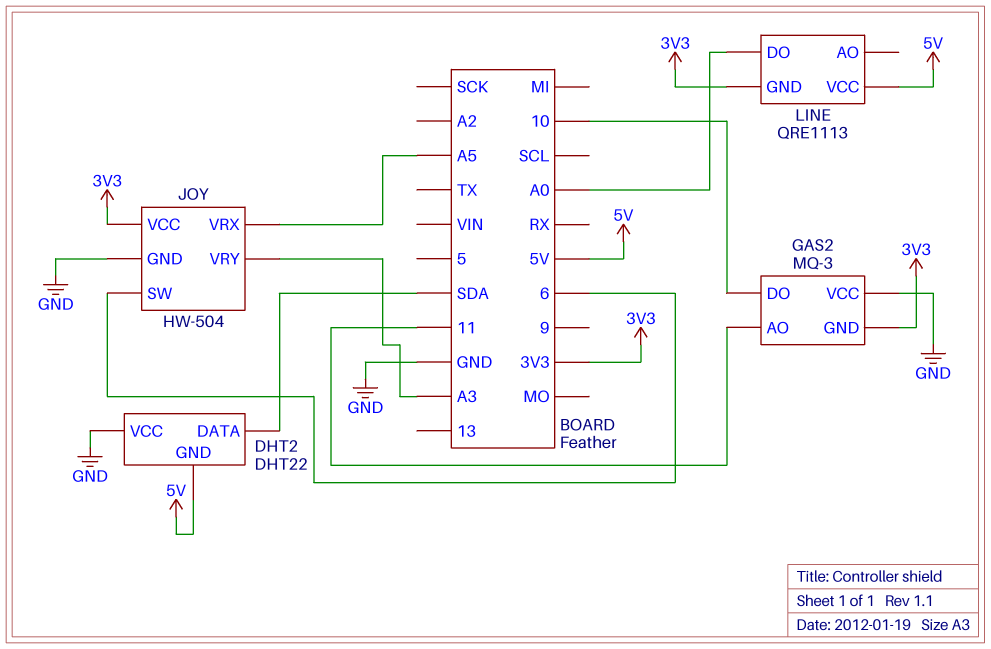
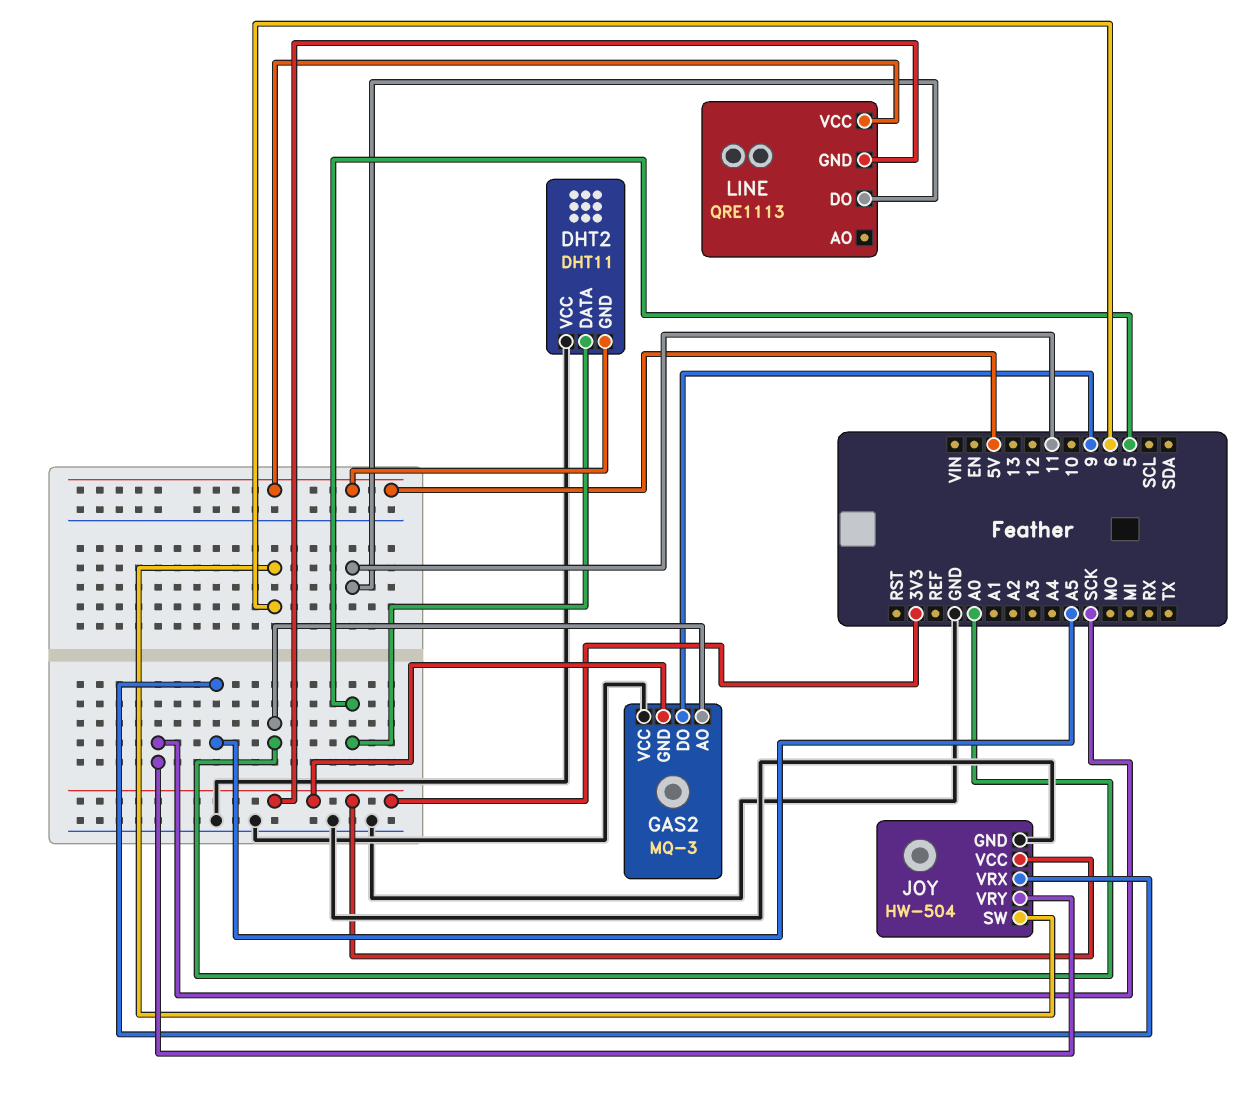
DHT2: DHT22 -> DHT11
DHT2 pin DATA: SDA -> 5
GAS2 pin AO: 11 -> A0
GAS2 pin DO: 10 -> 9
JOY pin VRY: A3 -> SCK
LINE pin DO: A0 -> 11

